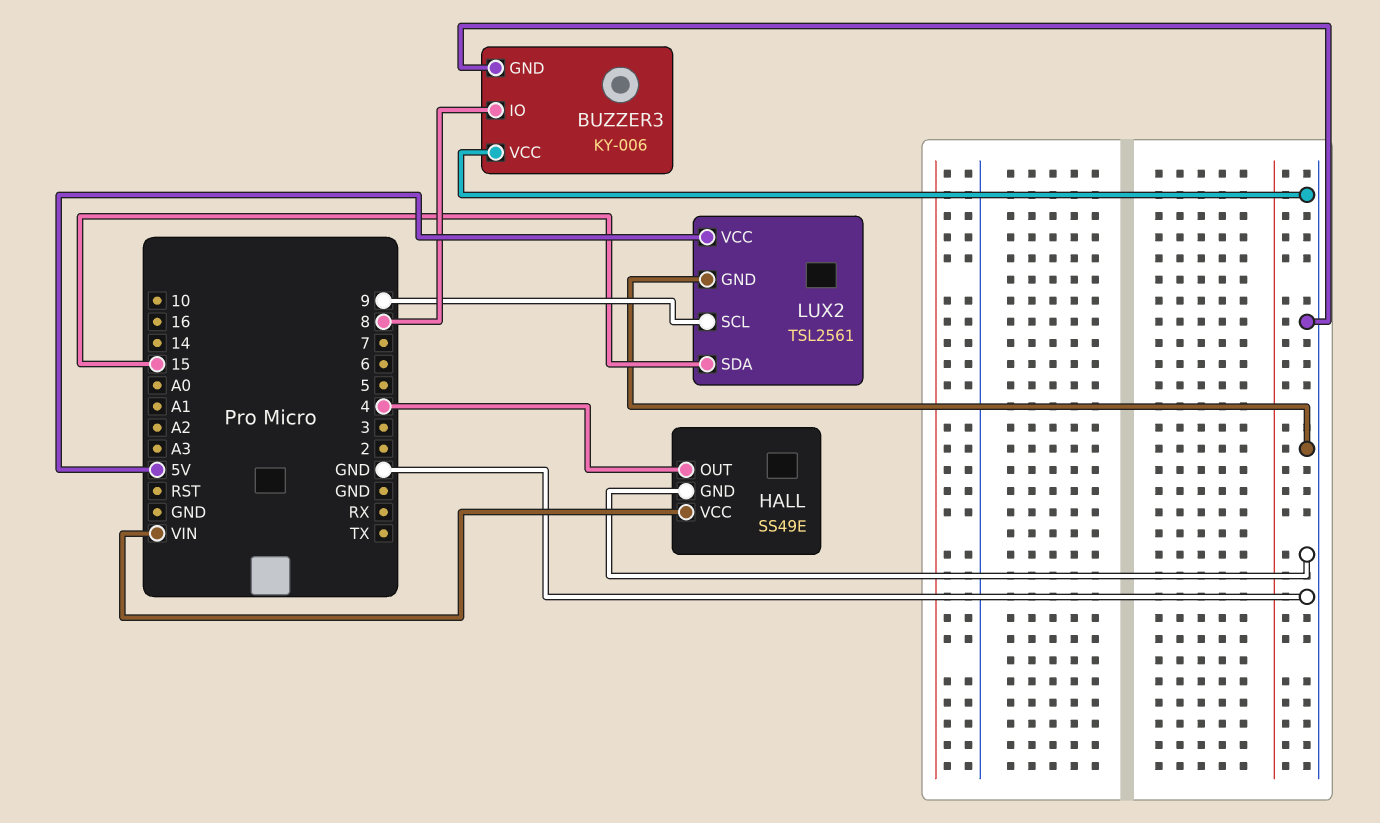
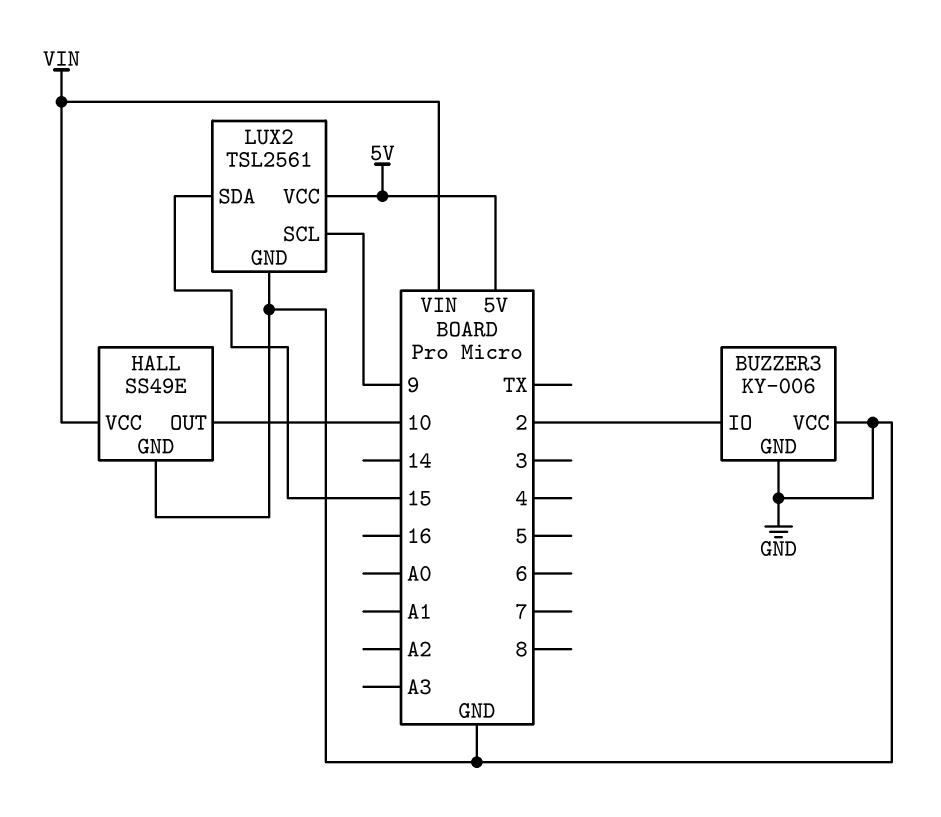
BUZZER3 pin IO: 8 -> 2
HALL pin OUT: 4 -> 10

